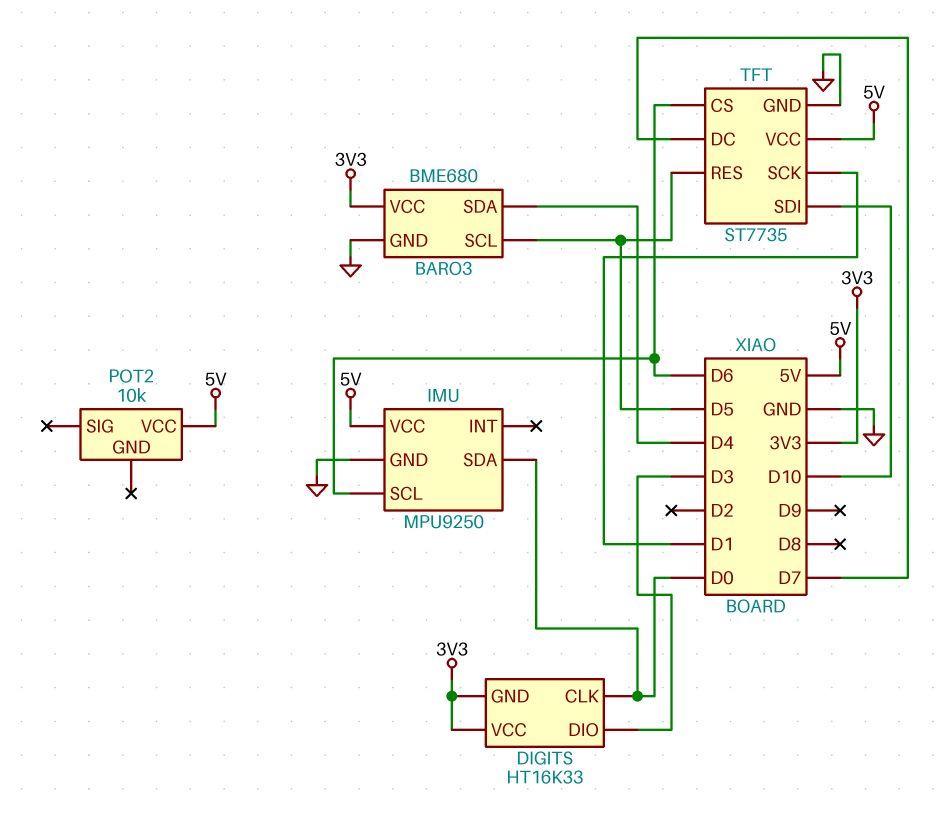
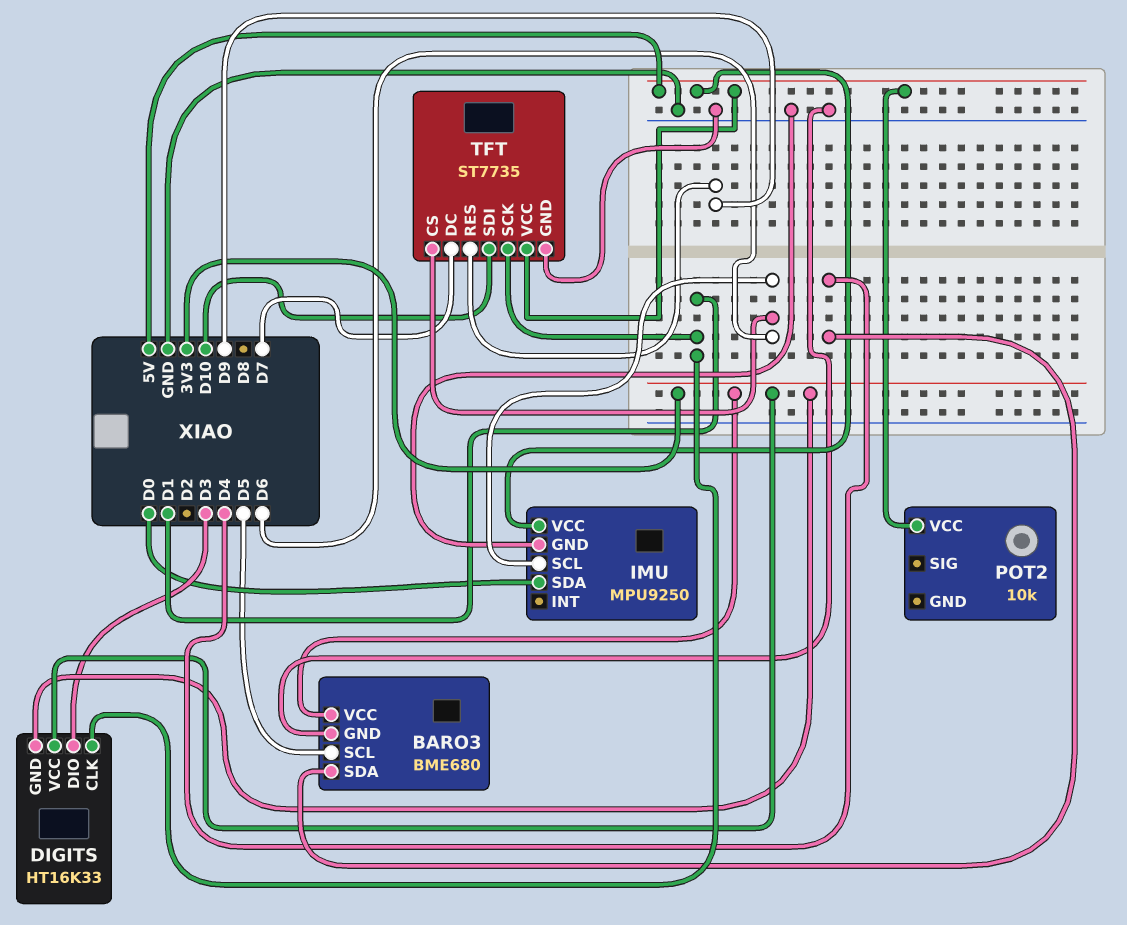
DIGITS pin CLK: D0 -> D1
TFT pin RES: D5 -> D9

